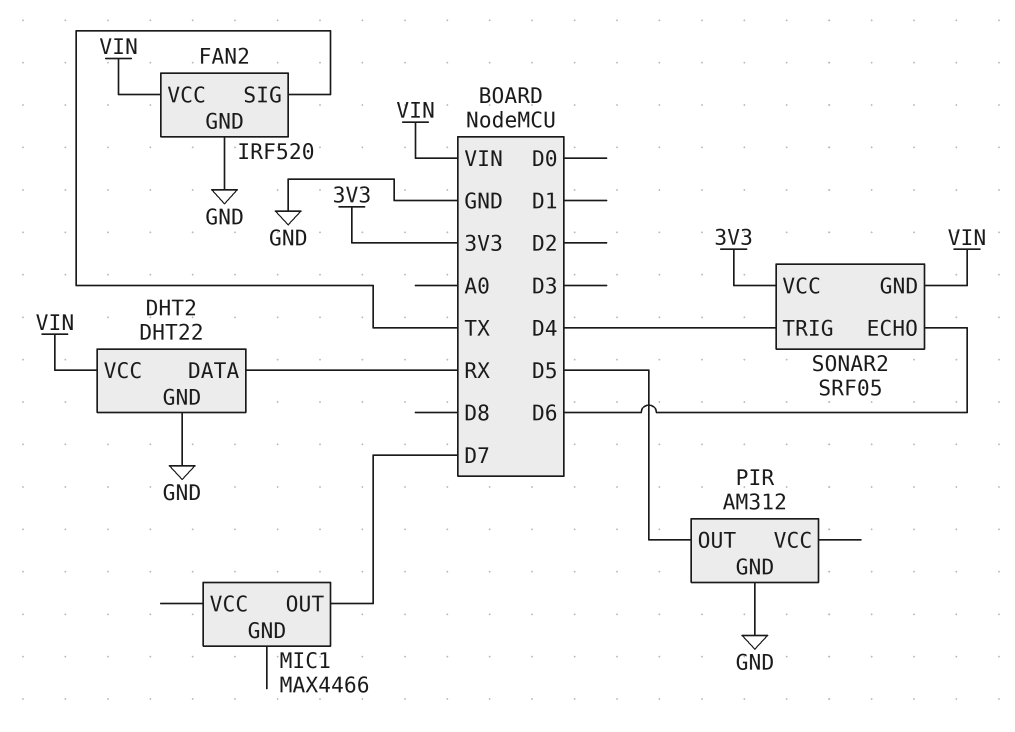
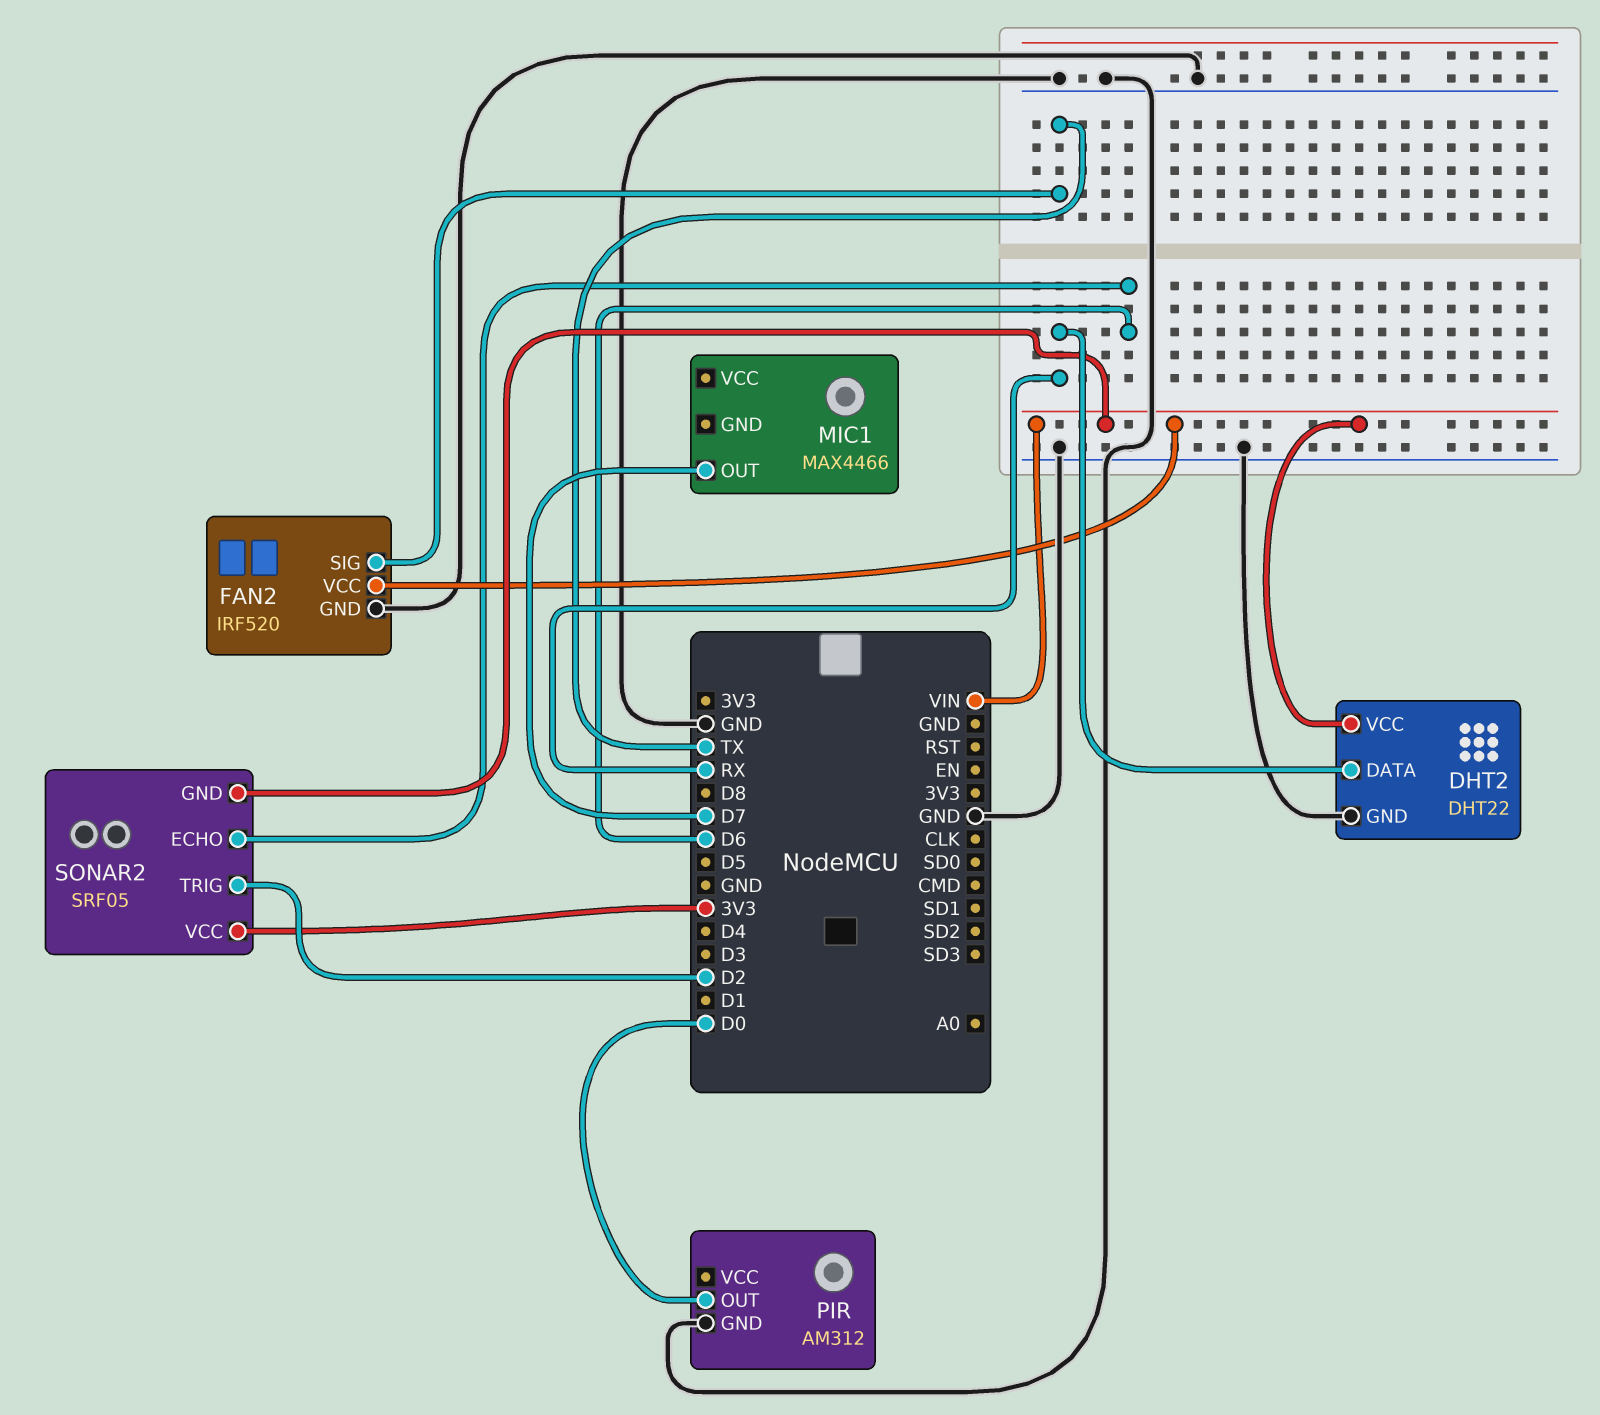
PIR pin OUT: D5 -> D0
SONAR2 pin TRIG: D4 -> D2

